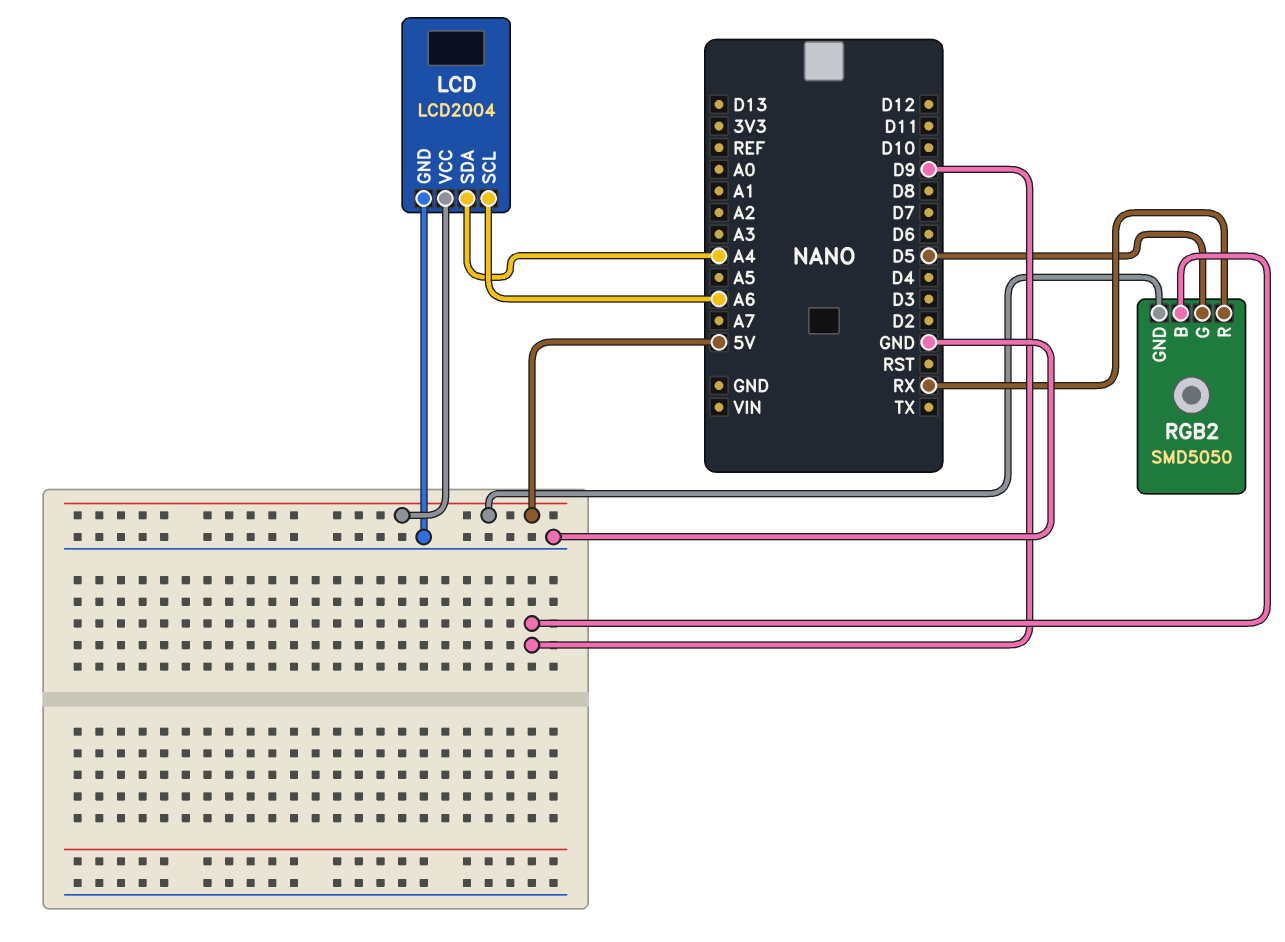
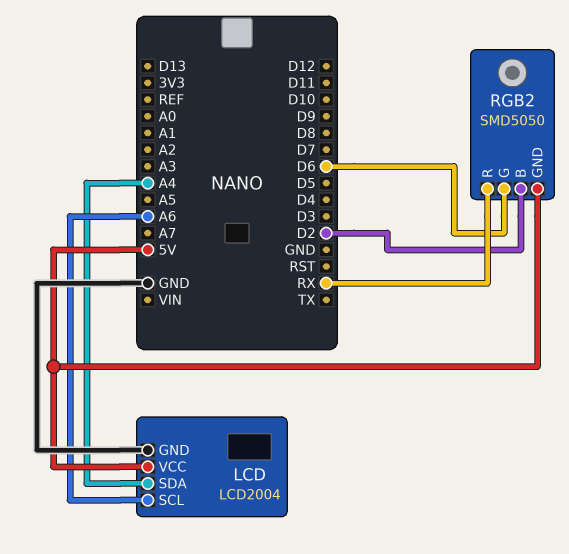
RGB2 pin B: D9 -> D2
RGB2 pin G: D5 -> D6

